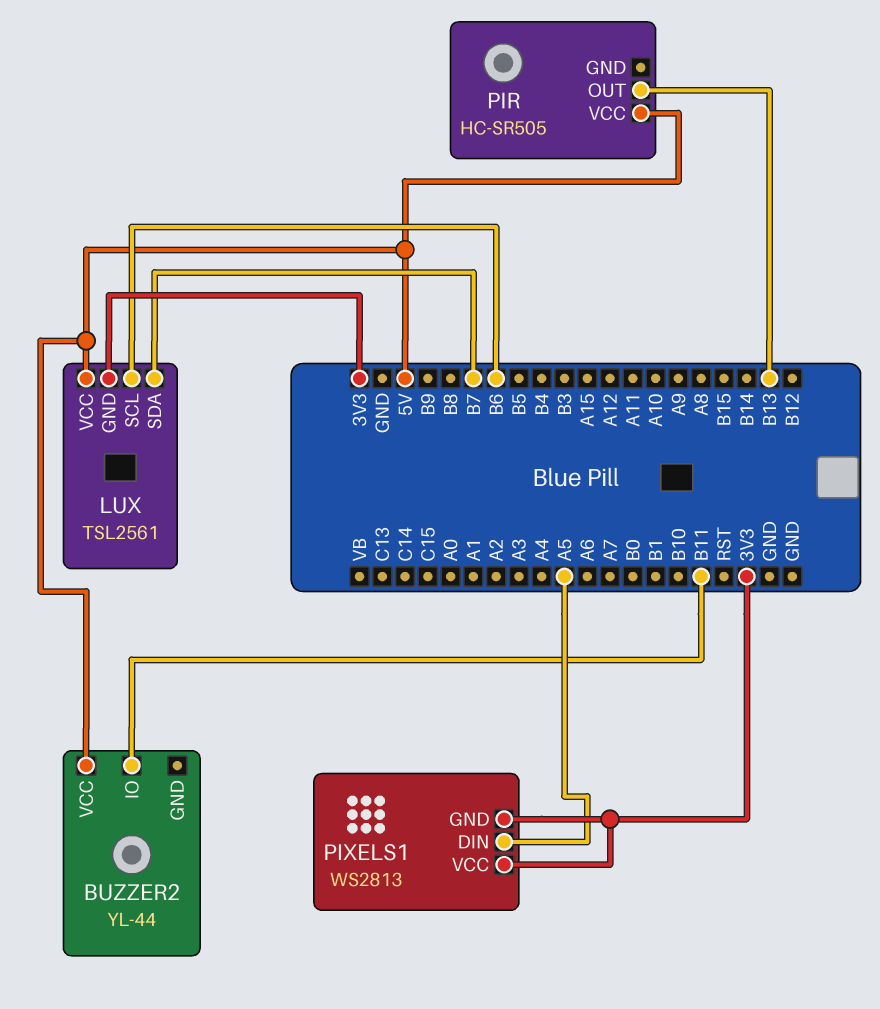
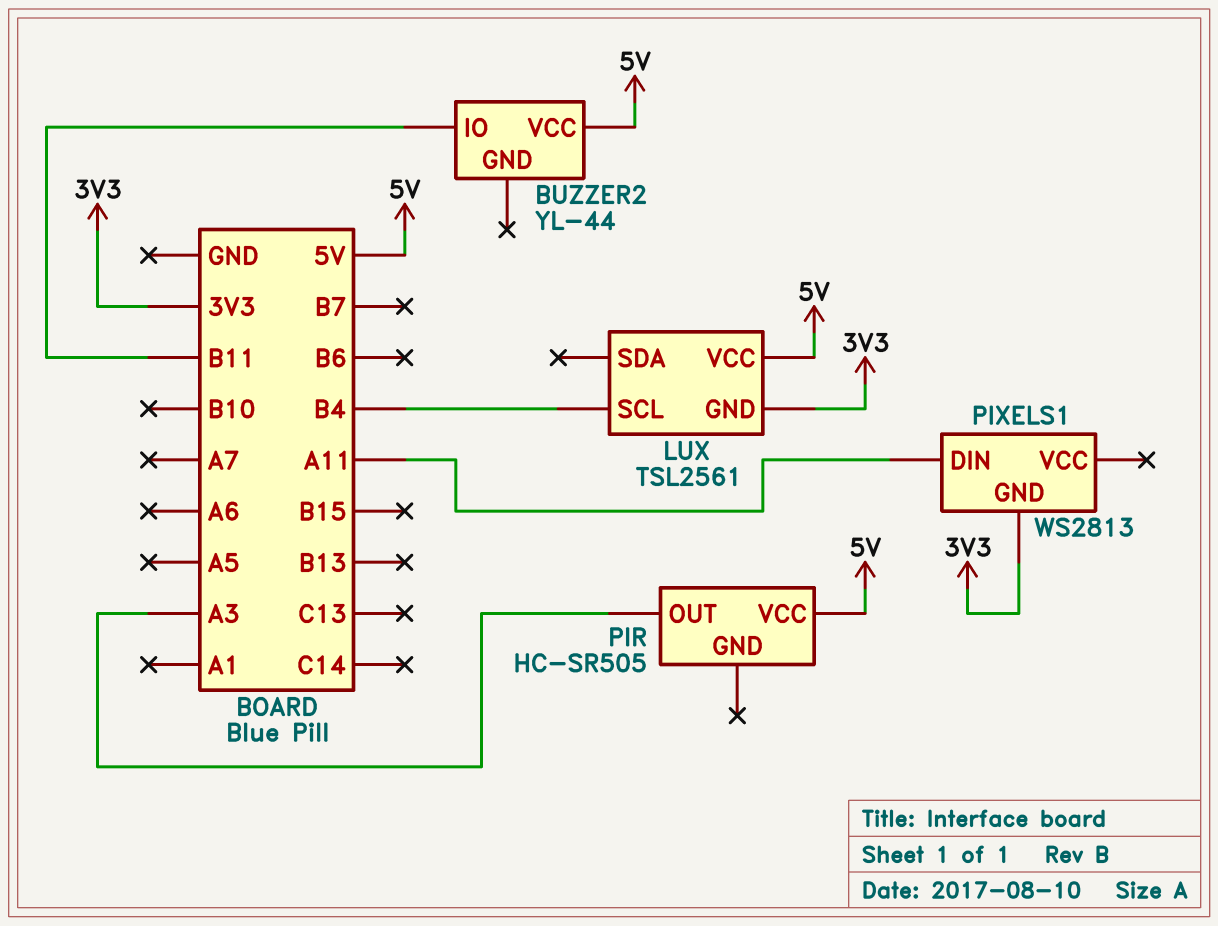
LUX pin SCL: B6 -> B4
LUX pin SDA: B7 -> none
PIR pin OUT: B13 -> A3
PIXELS1 pin DIN: A5 -> A11
PIXELS1 pin VCC: 3V3 -> none

